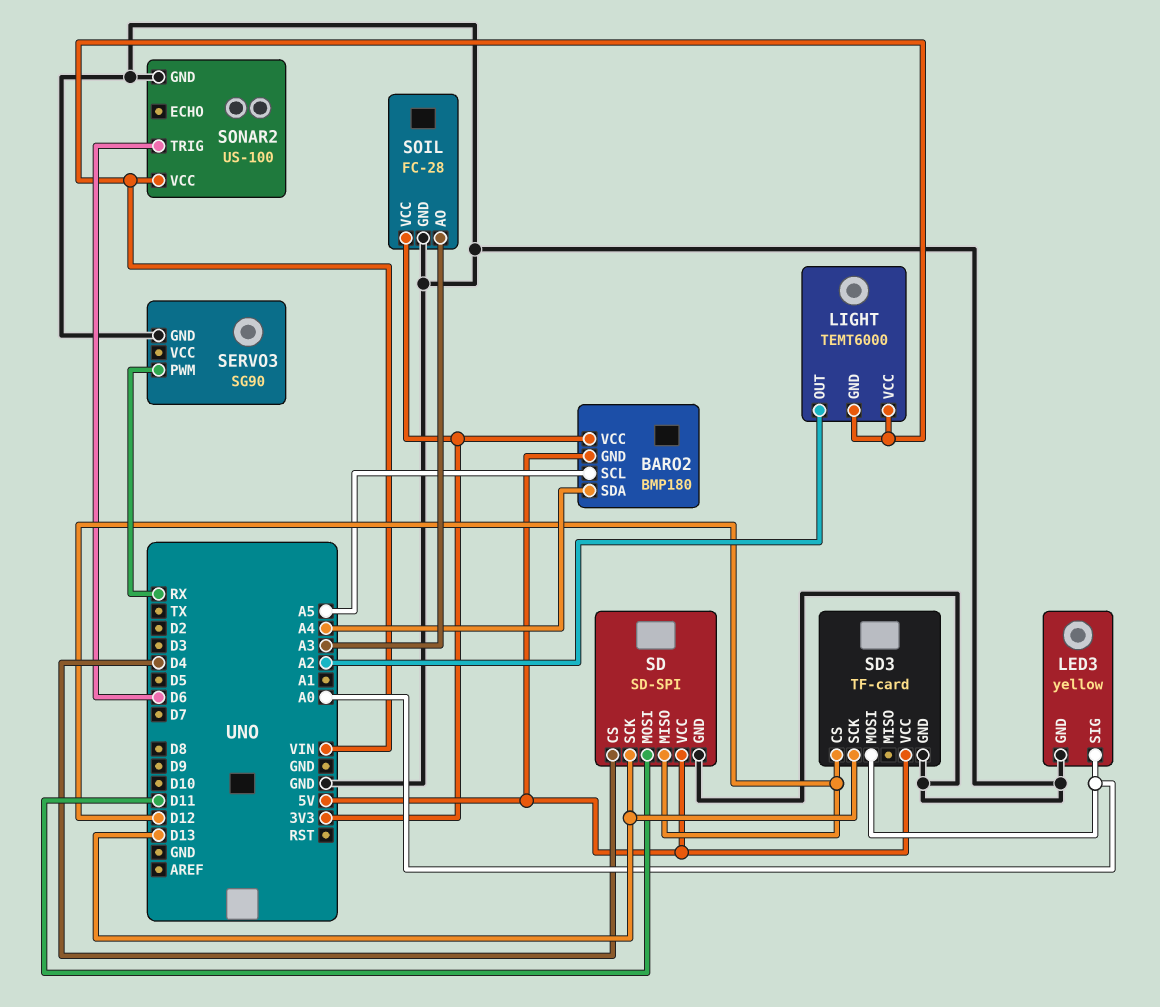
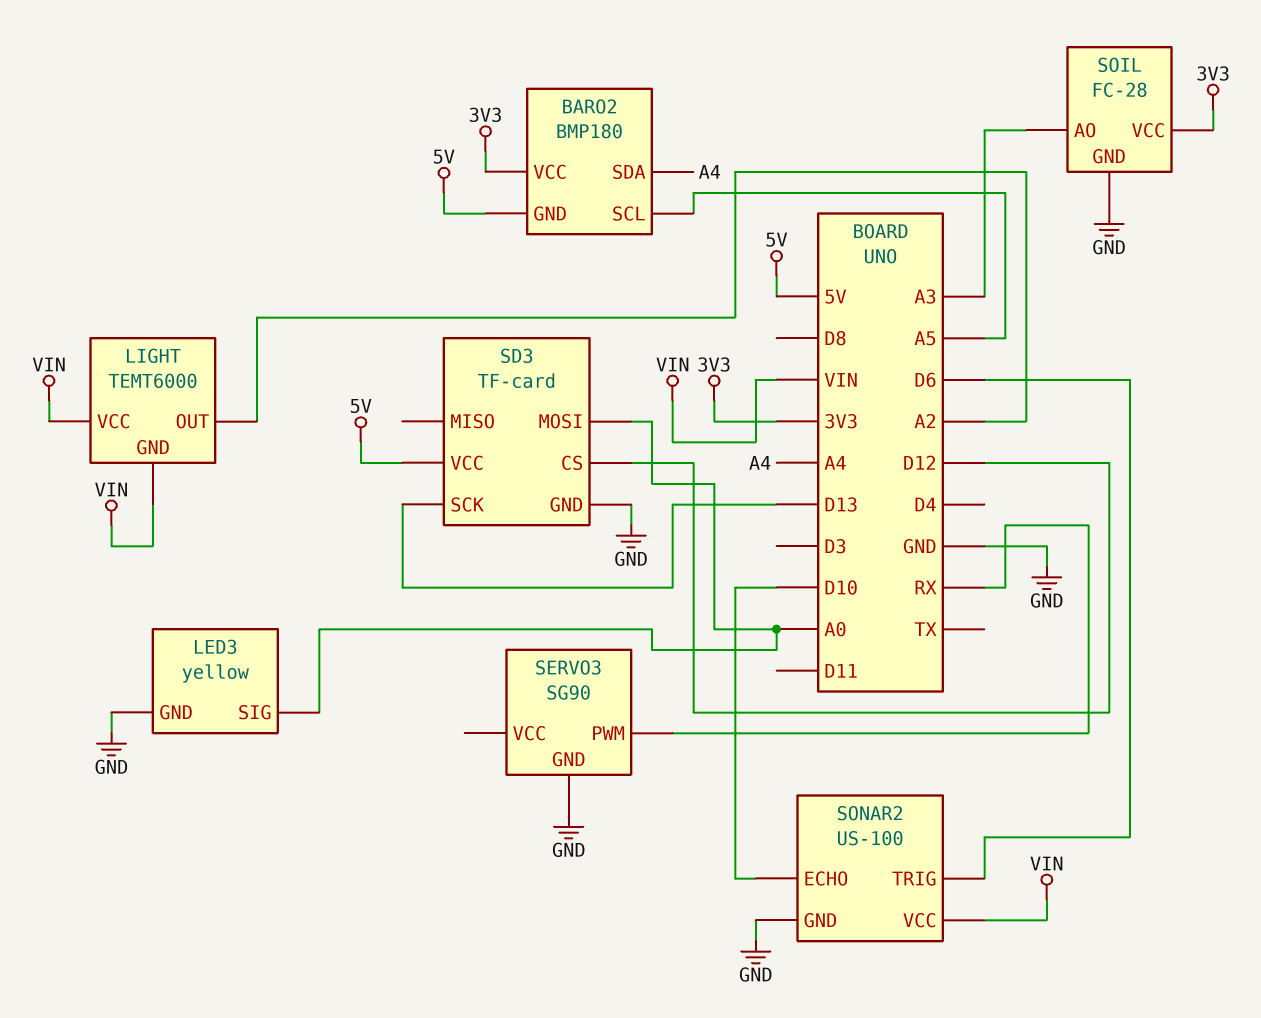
SD: SD-SPI -> none
SD pin CS: D4 -> none
SD pin GND: GND -> none
SD pin MISO: D12 -> none
SD pin MOSI: D11 -> none
SD pin SCK: D13 -> none
SD pin VCC: 5V -> none
SONAR2 pin ECHO: none -> D10

